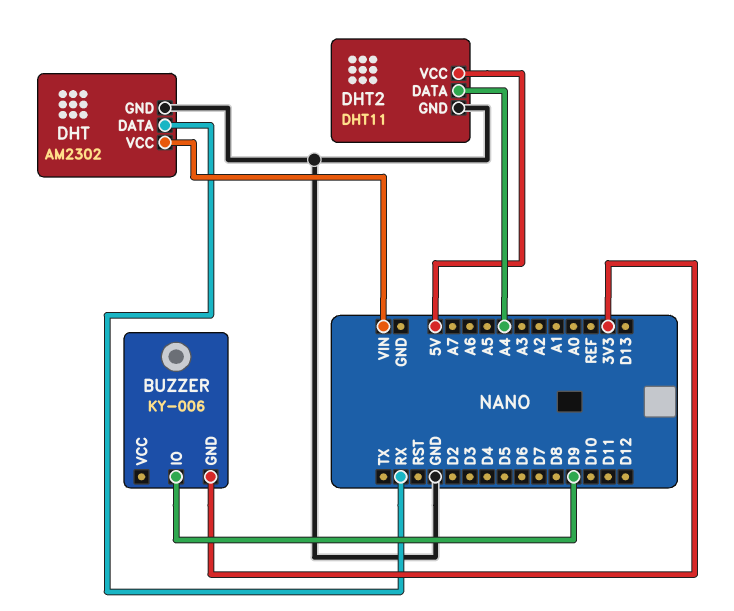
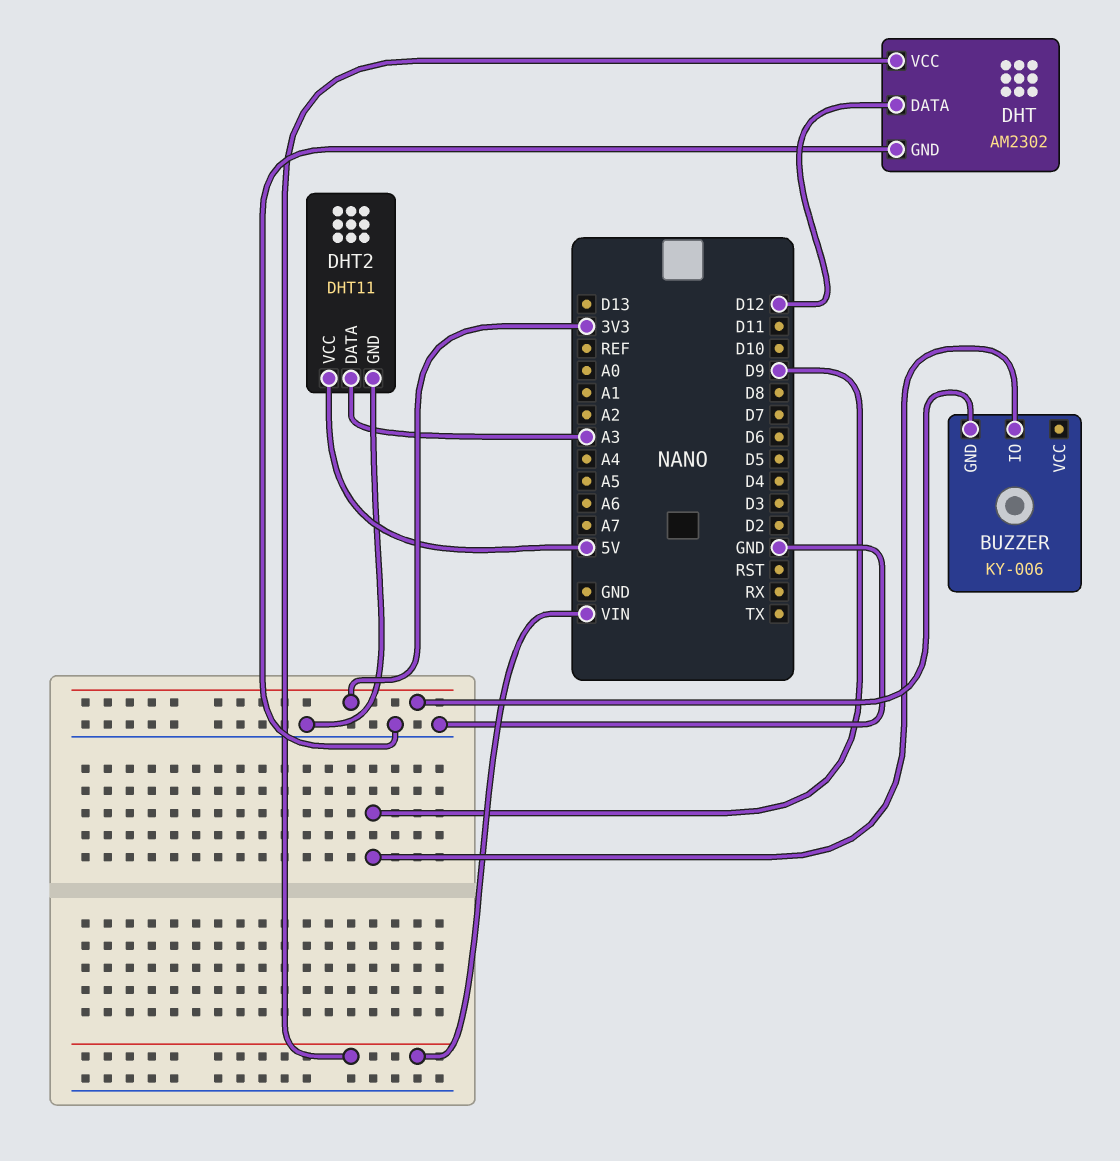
DHT pin DATA: RX -> D12
DHT2 pin DATA: A4 -> A3

